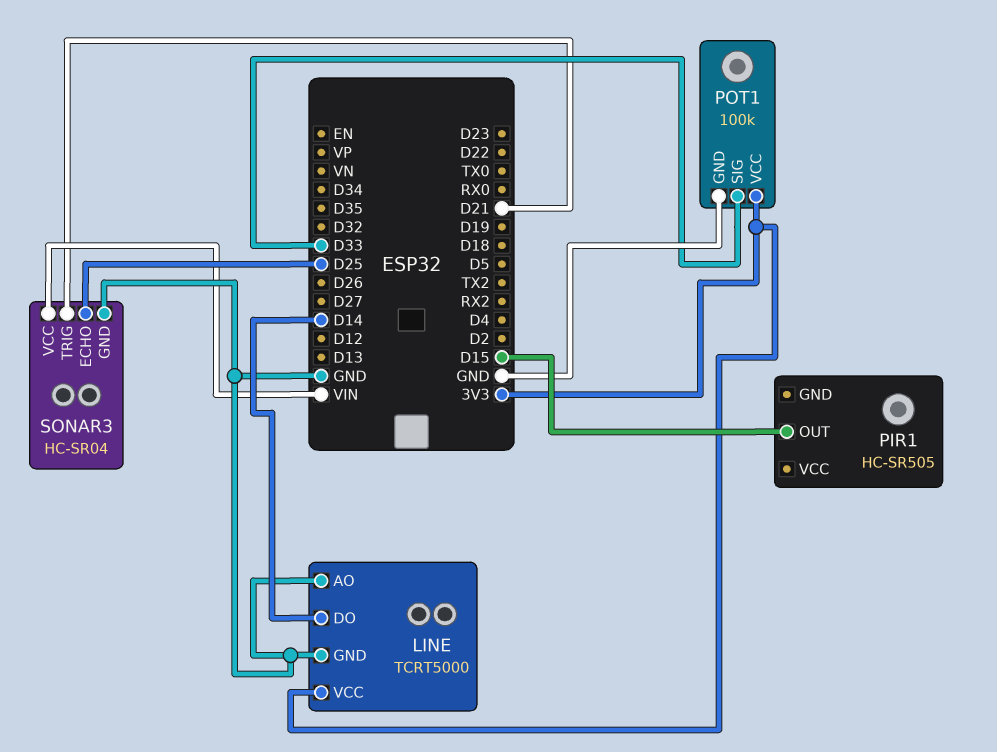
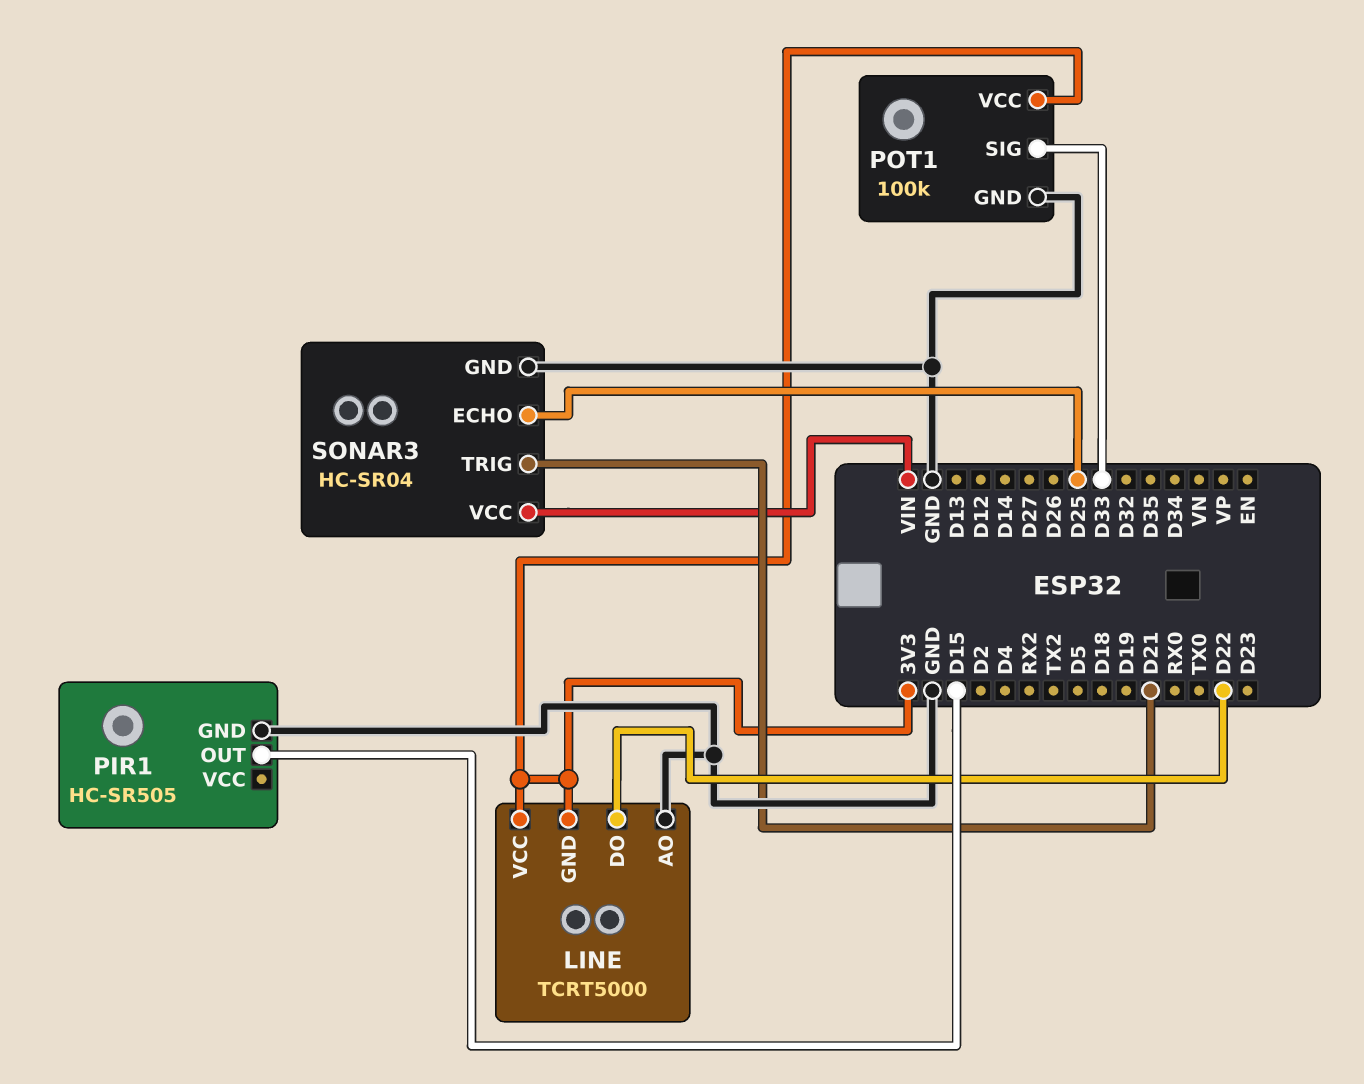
LINE pin DO: D14 -> D22
LINE pin GND: GND -> 3V3
PIR1 pin GND: none -> GND

